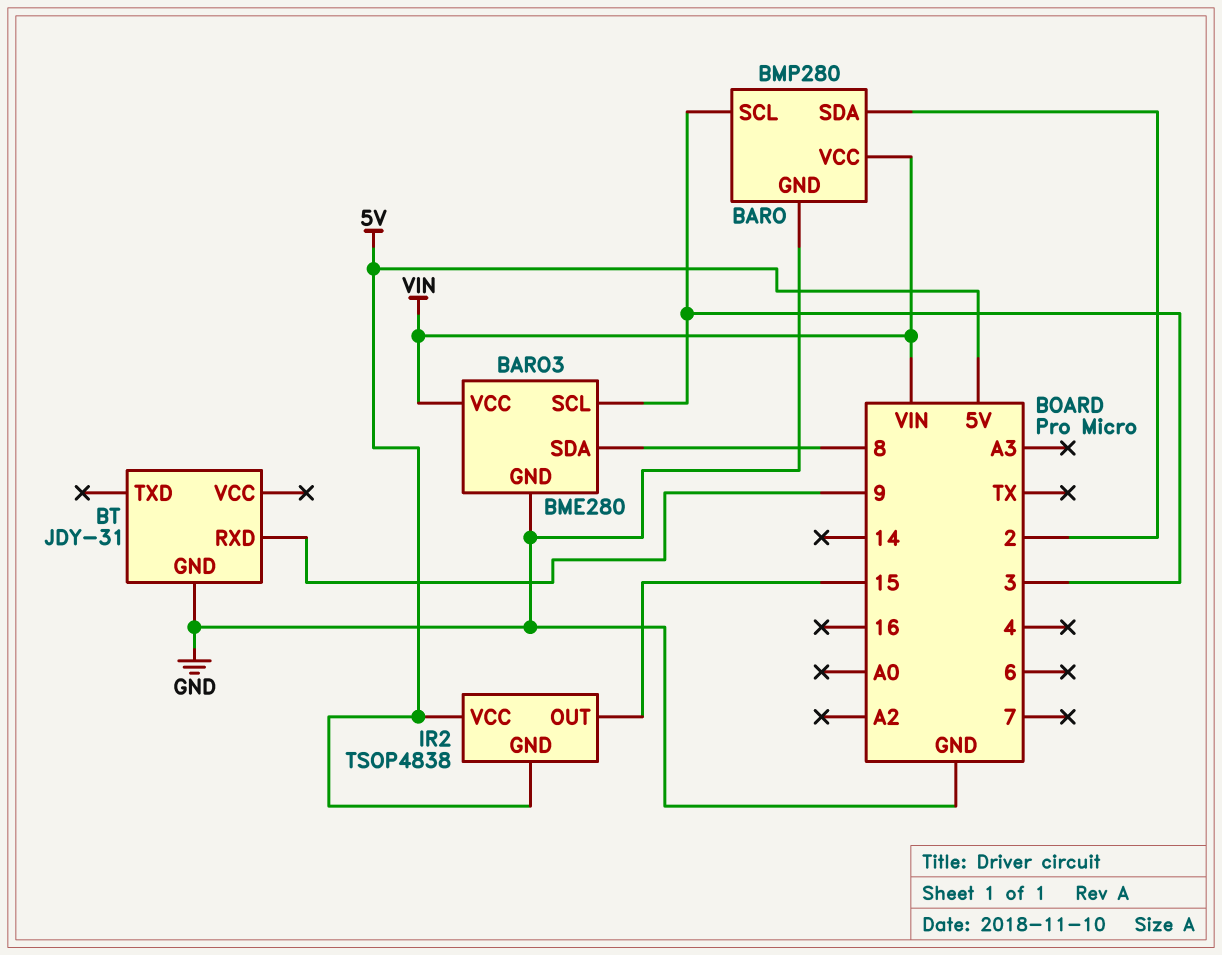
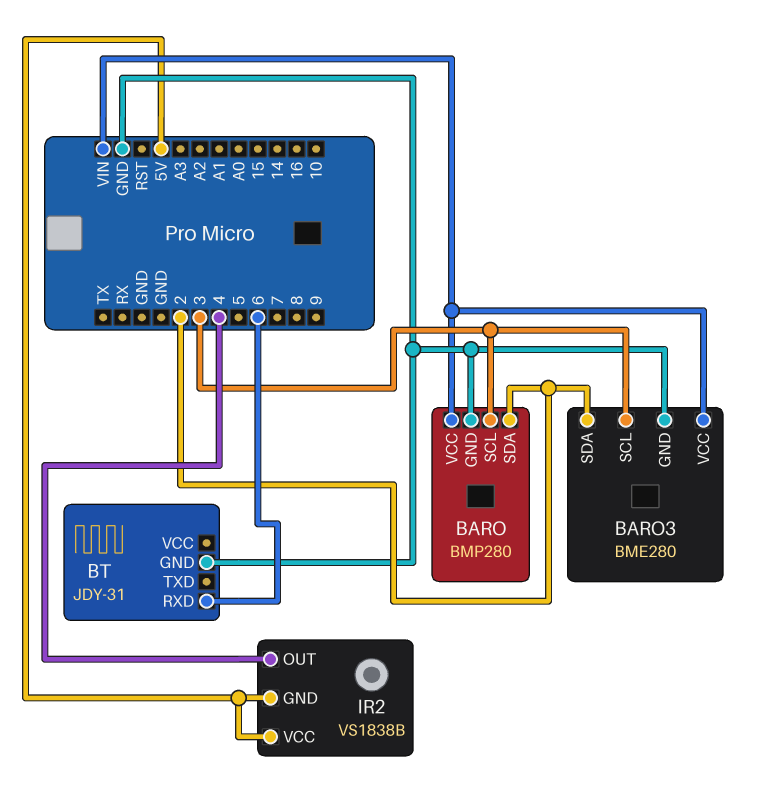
BARO3 pin SDA: 8 -> 2
BT pin RXD: 9 -> 6
IR2: TSOP4838 -> VS1838B
IR2 pin OUT: 15 -> 4

